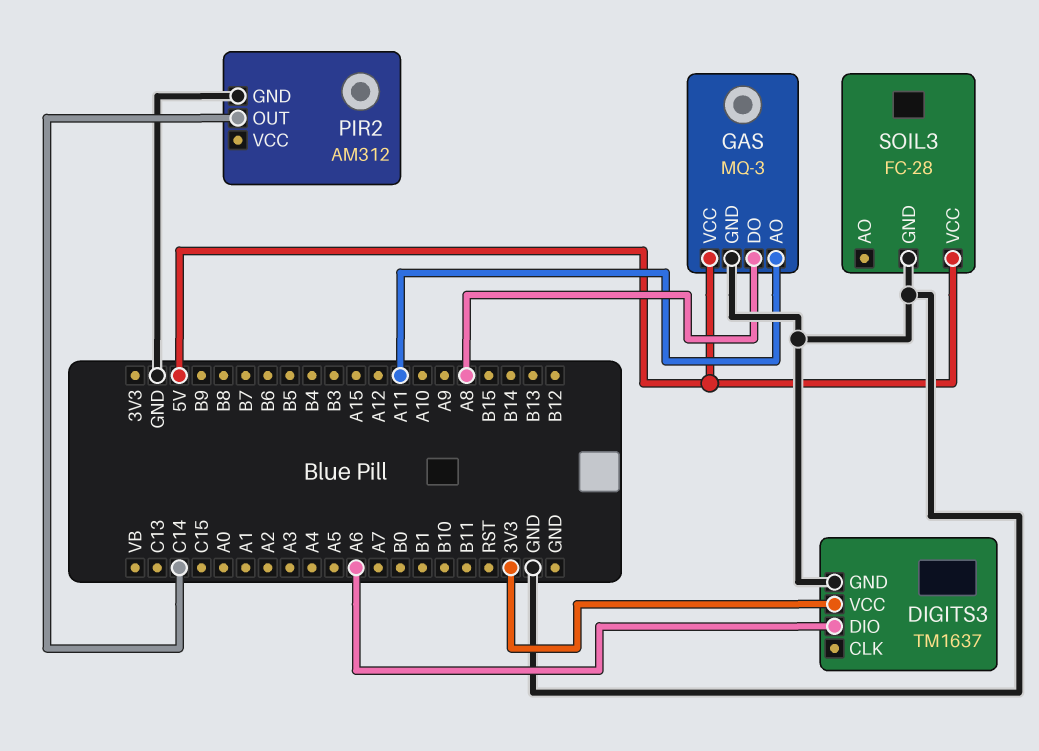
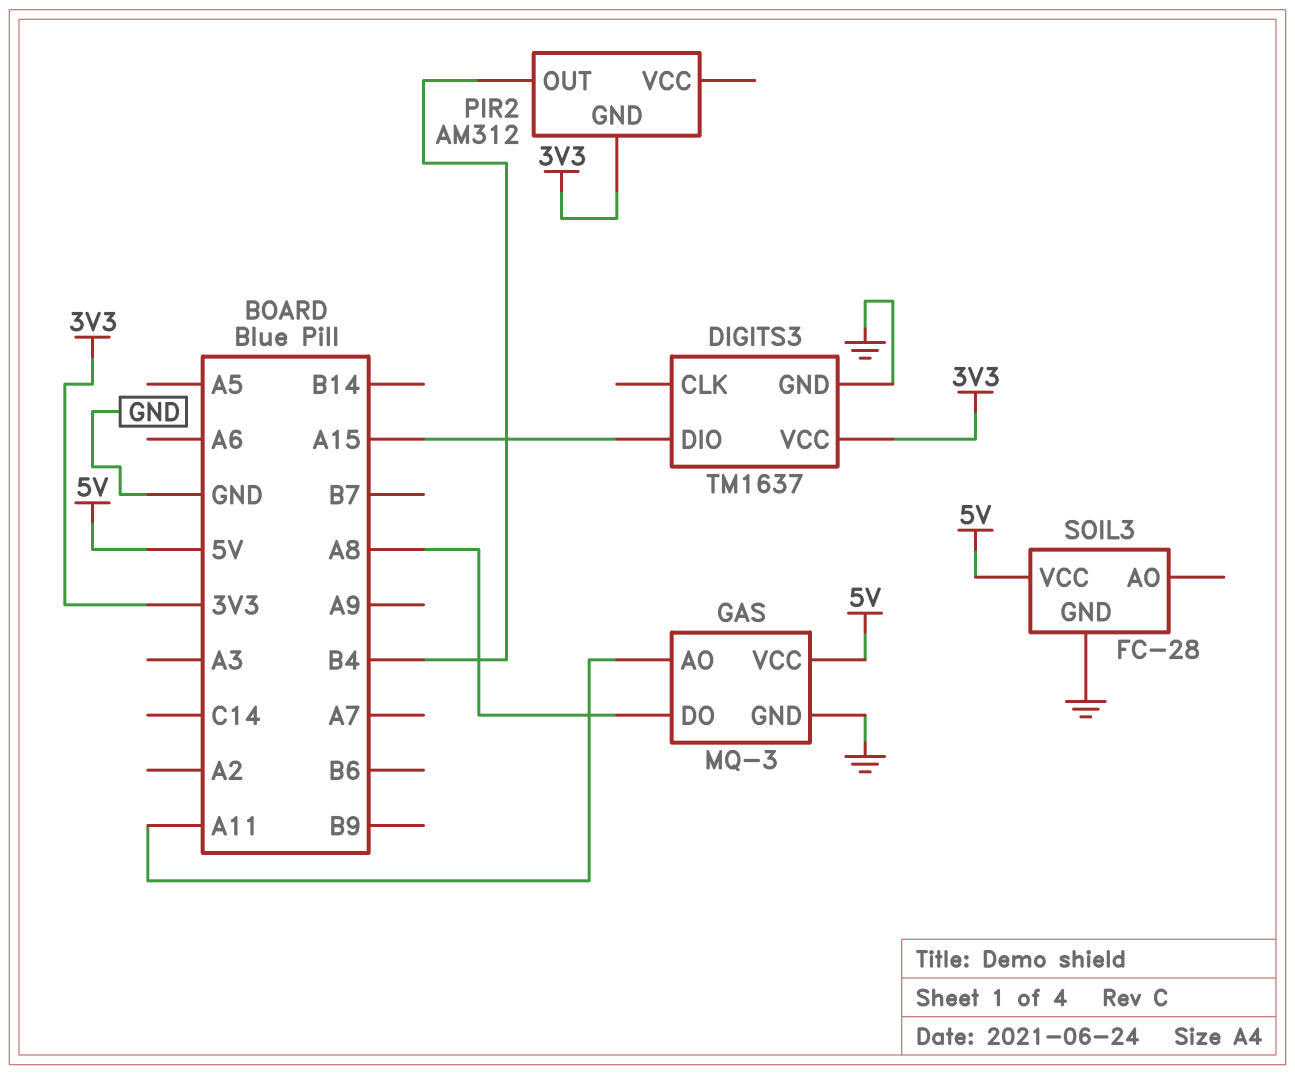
DIGITS3 pin DIO: A6 -> A15
PIR2 pin GND: GND -> 3V3
PIR2 pin OUT: C14 -> B4

